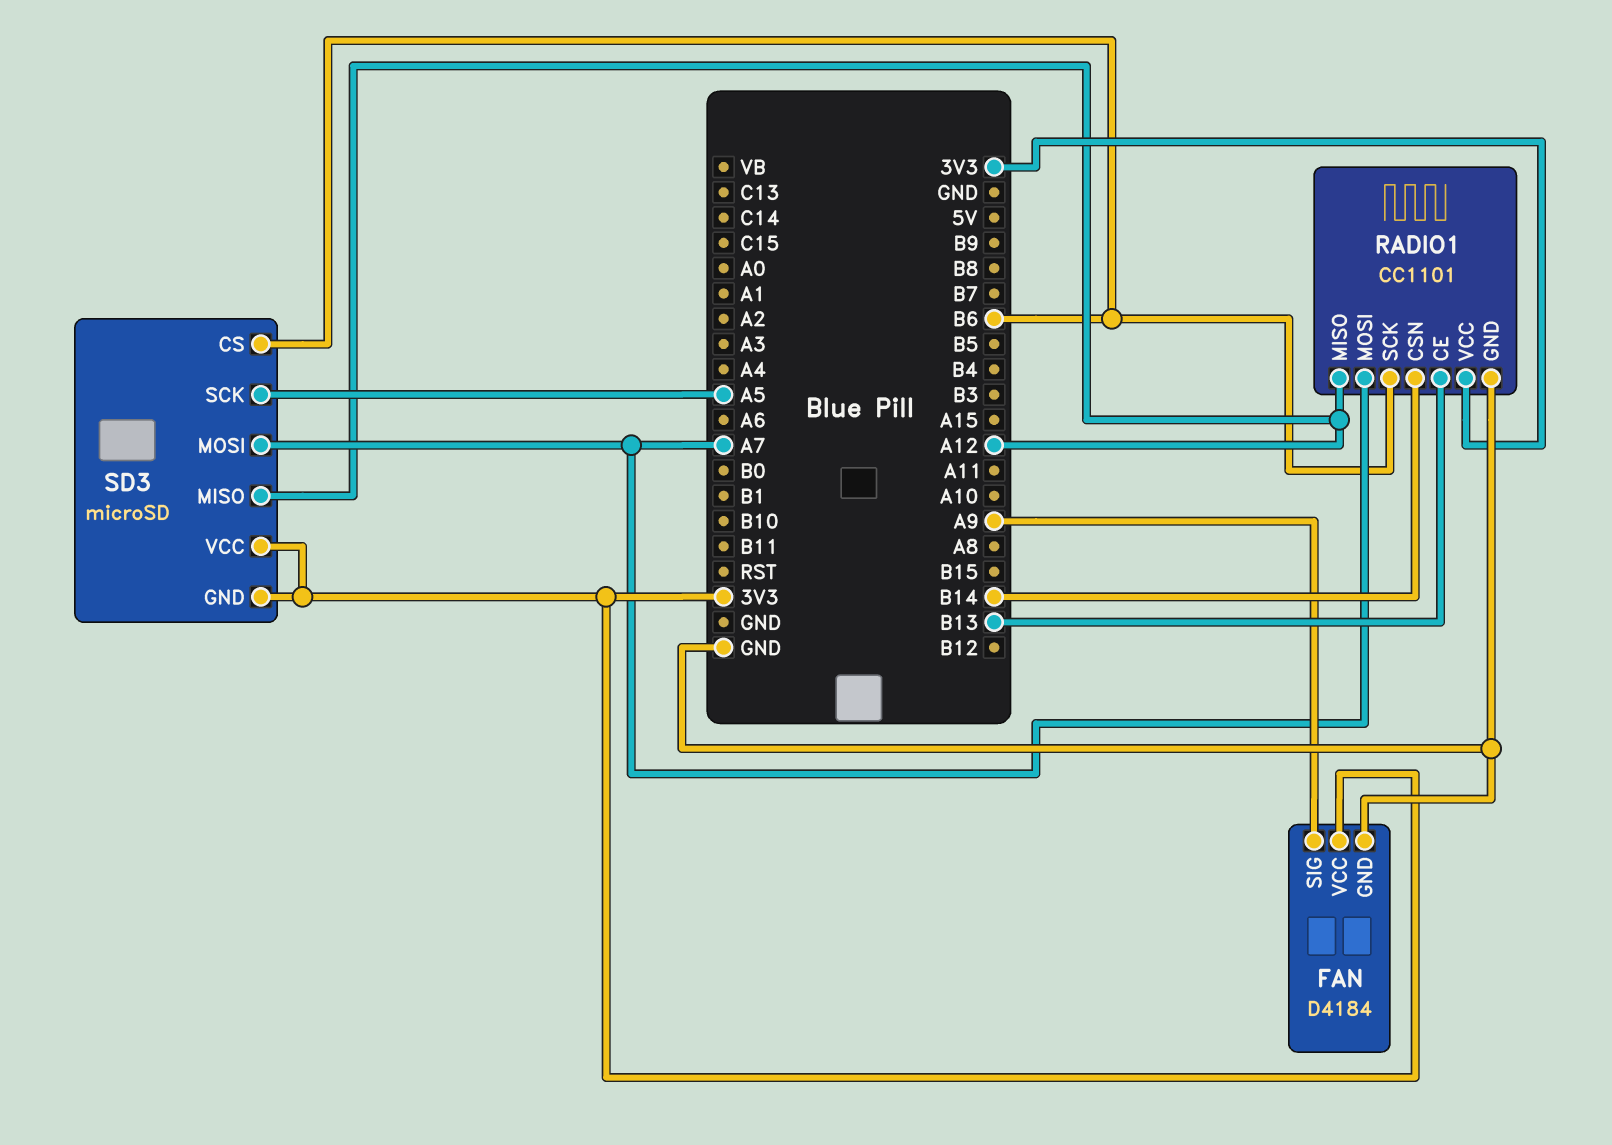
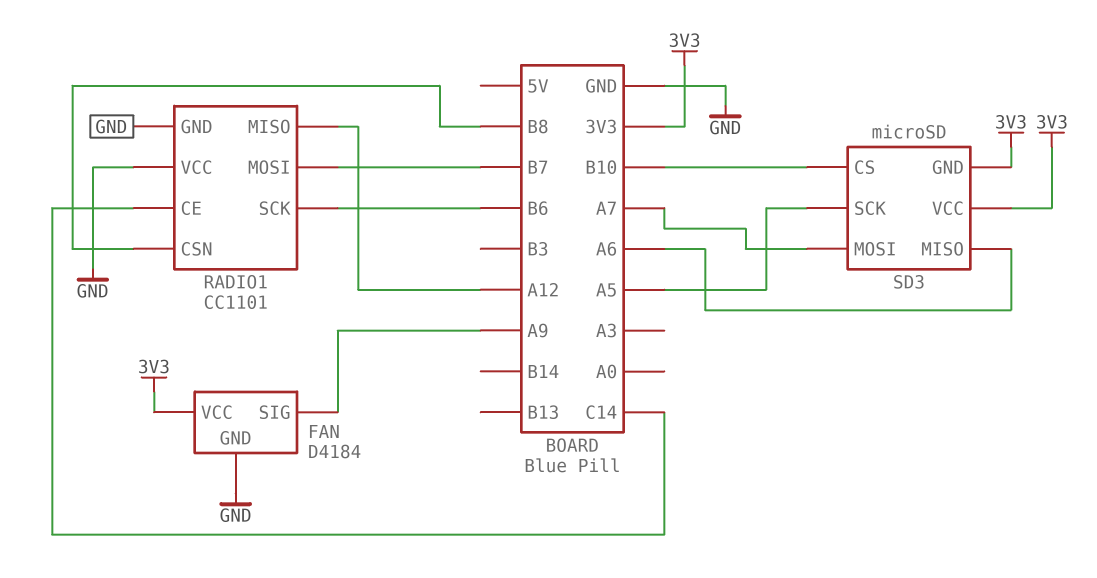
RADIO1 pin CE: B13 -> C14
RADIO1 pin CSN: B14 -> B8
RADIO1 pin MOSI: A7 -> B7
RADIO1 pin VCC: 3V3 -> GND
SD3 pin CS: B6 -> B10
SD3 pin MISO: A12 -> A6

